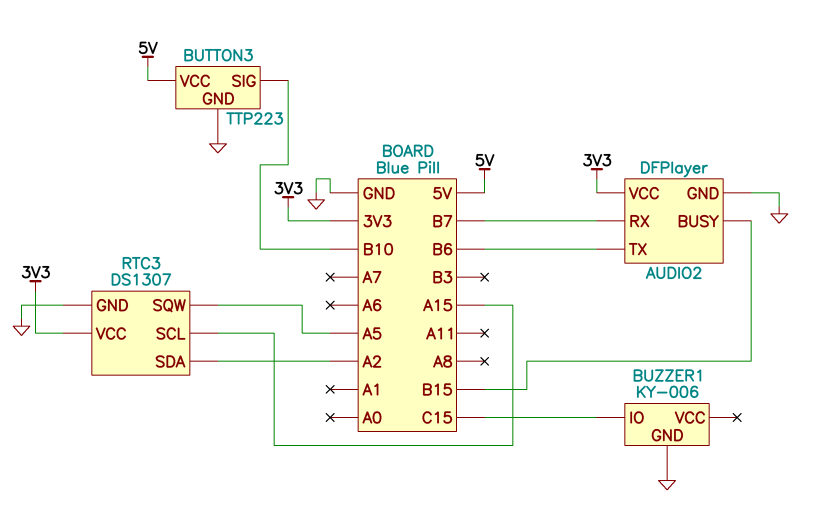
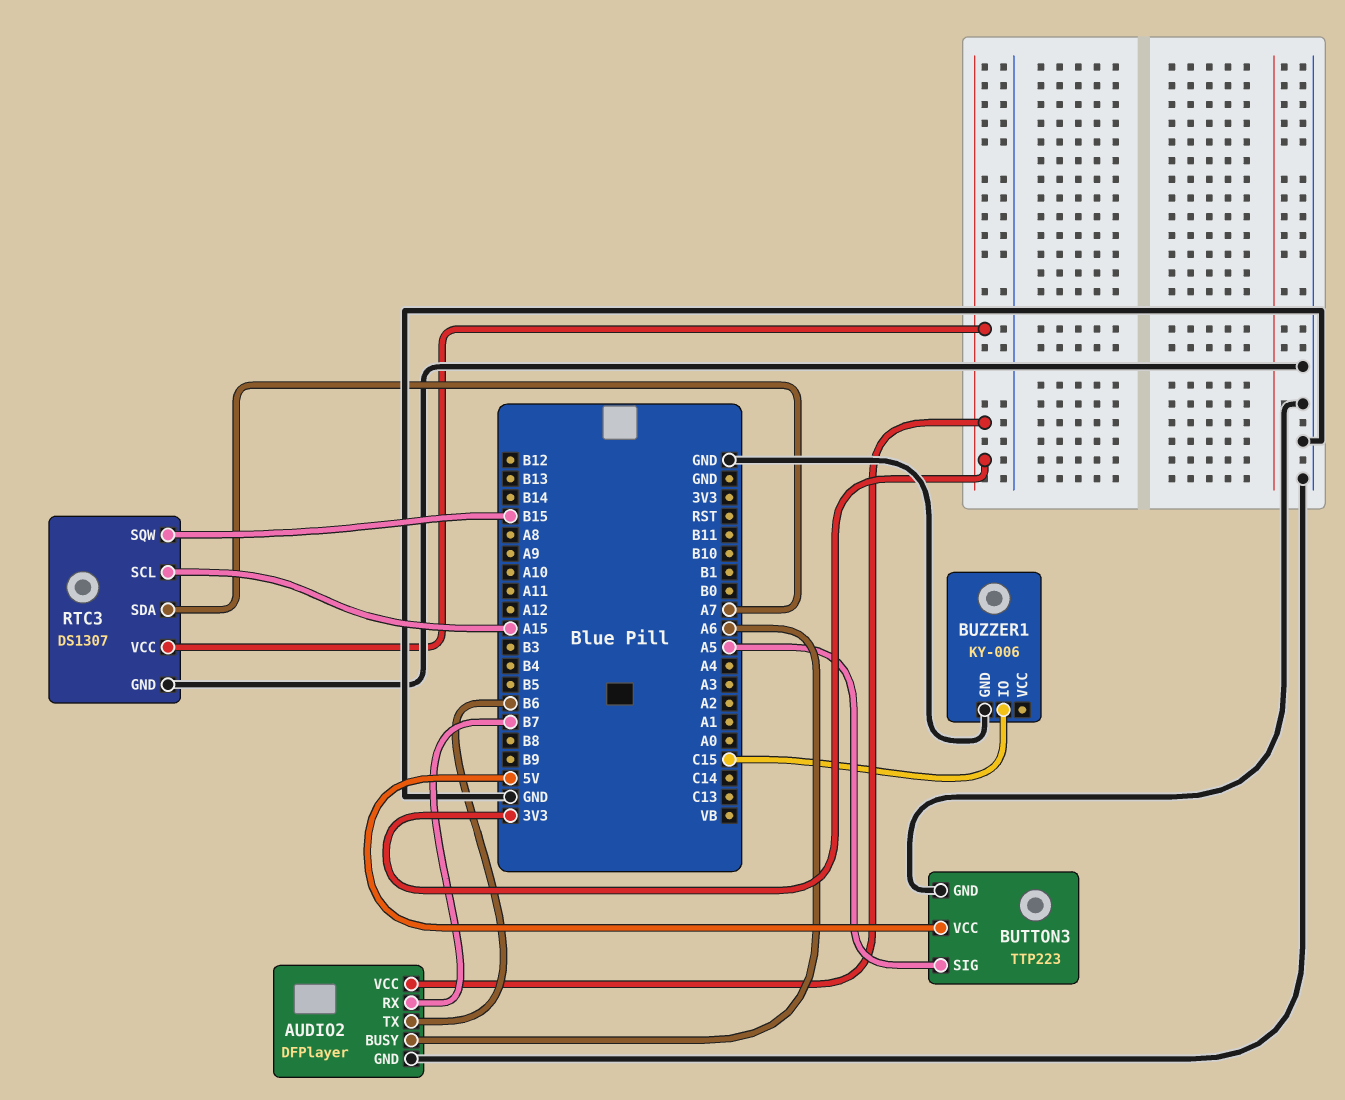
AUDIO2 pin BUSY: B15 -> A6
BUTTON3 pin SIG: B10 -> A5
RTC3 pin SDA: A2 -> A7
RTC3 pin SQW: A5 -> B15

